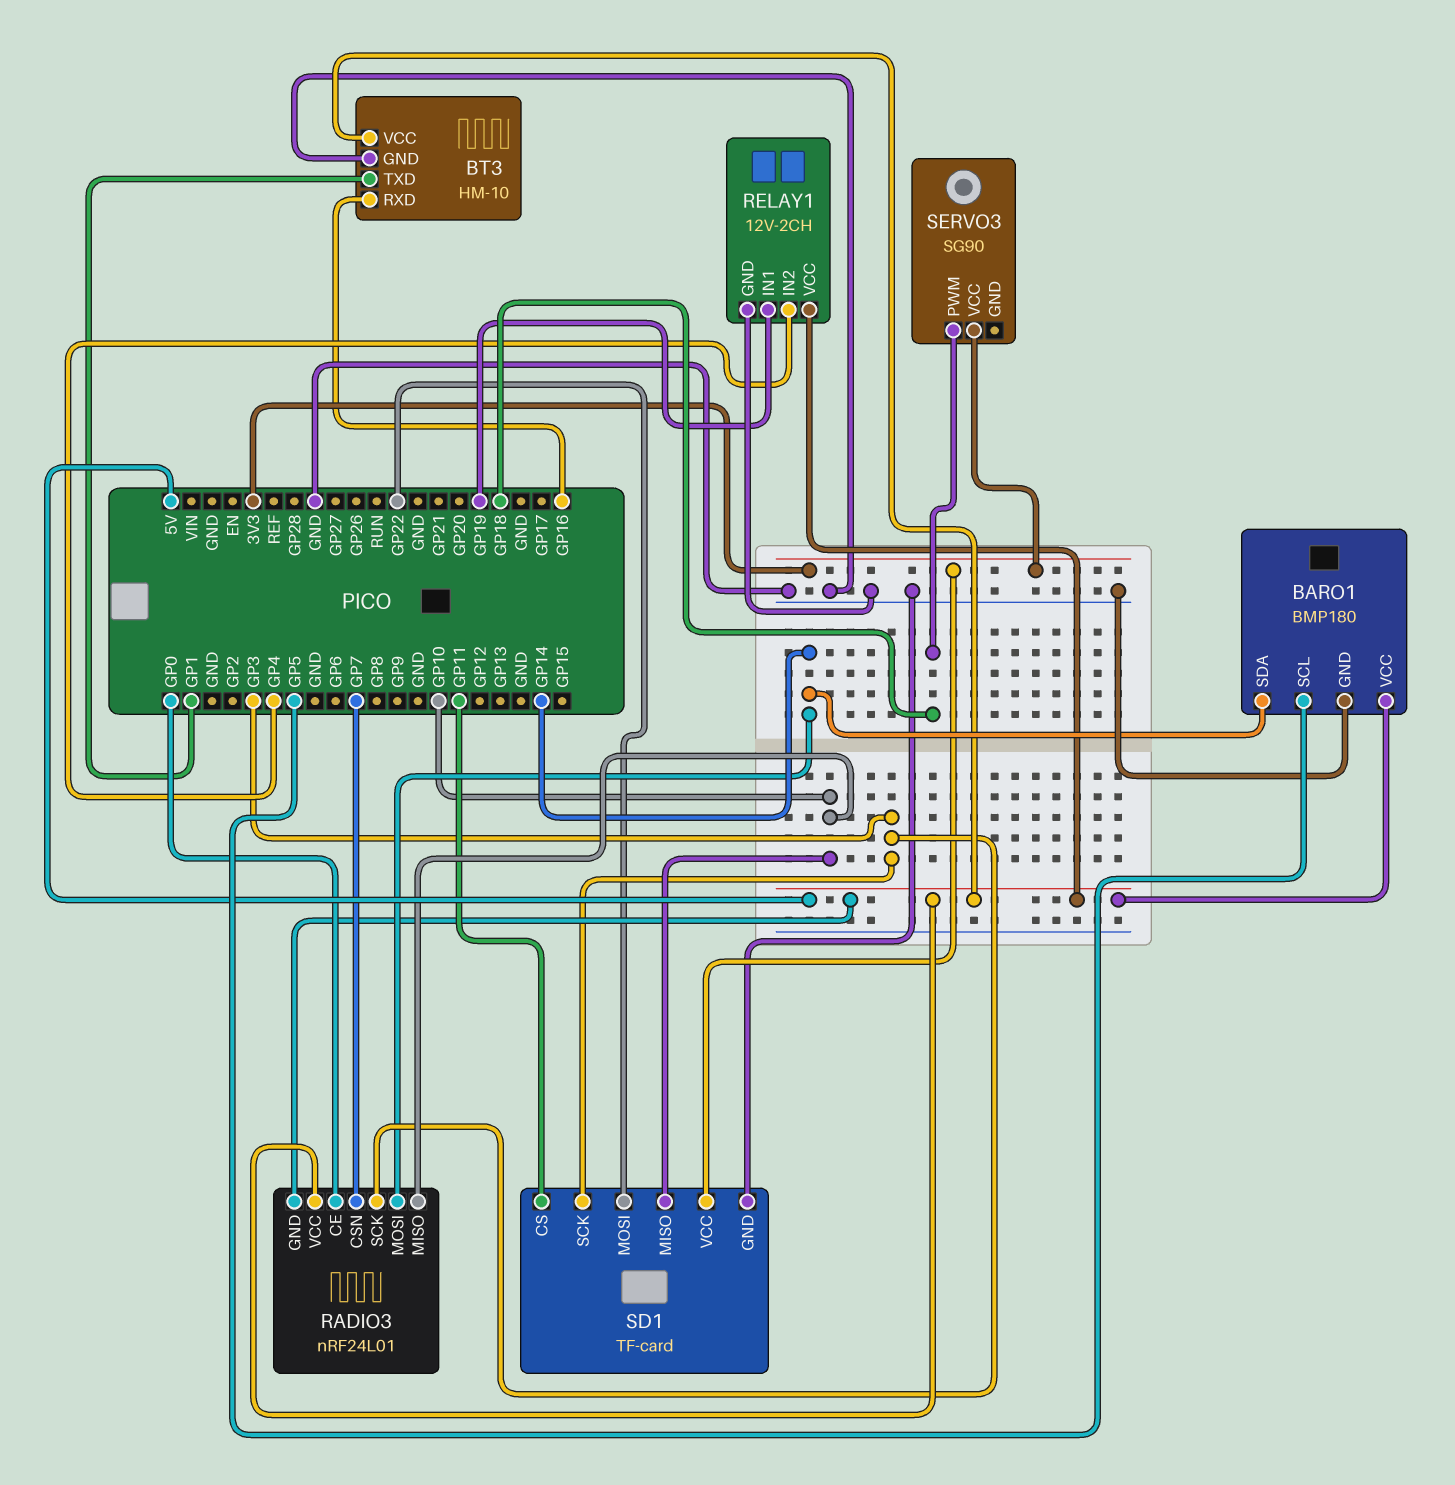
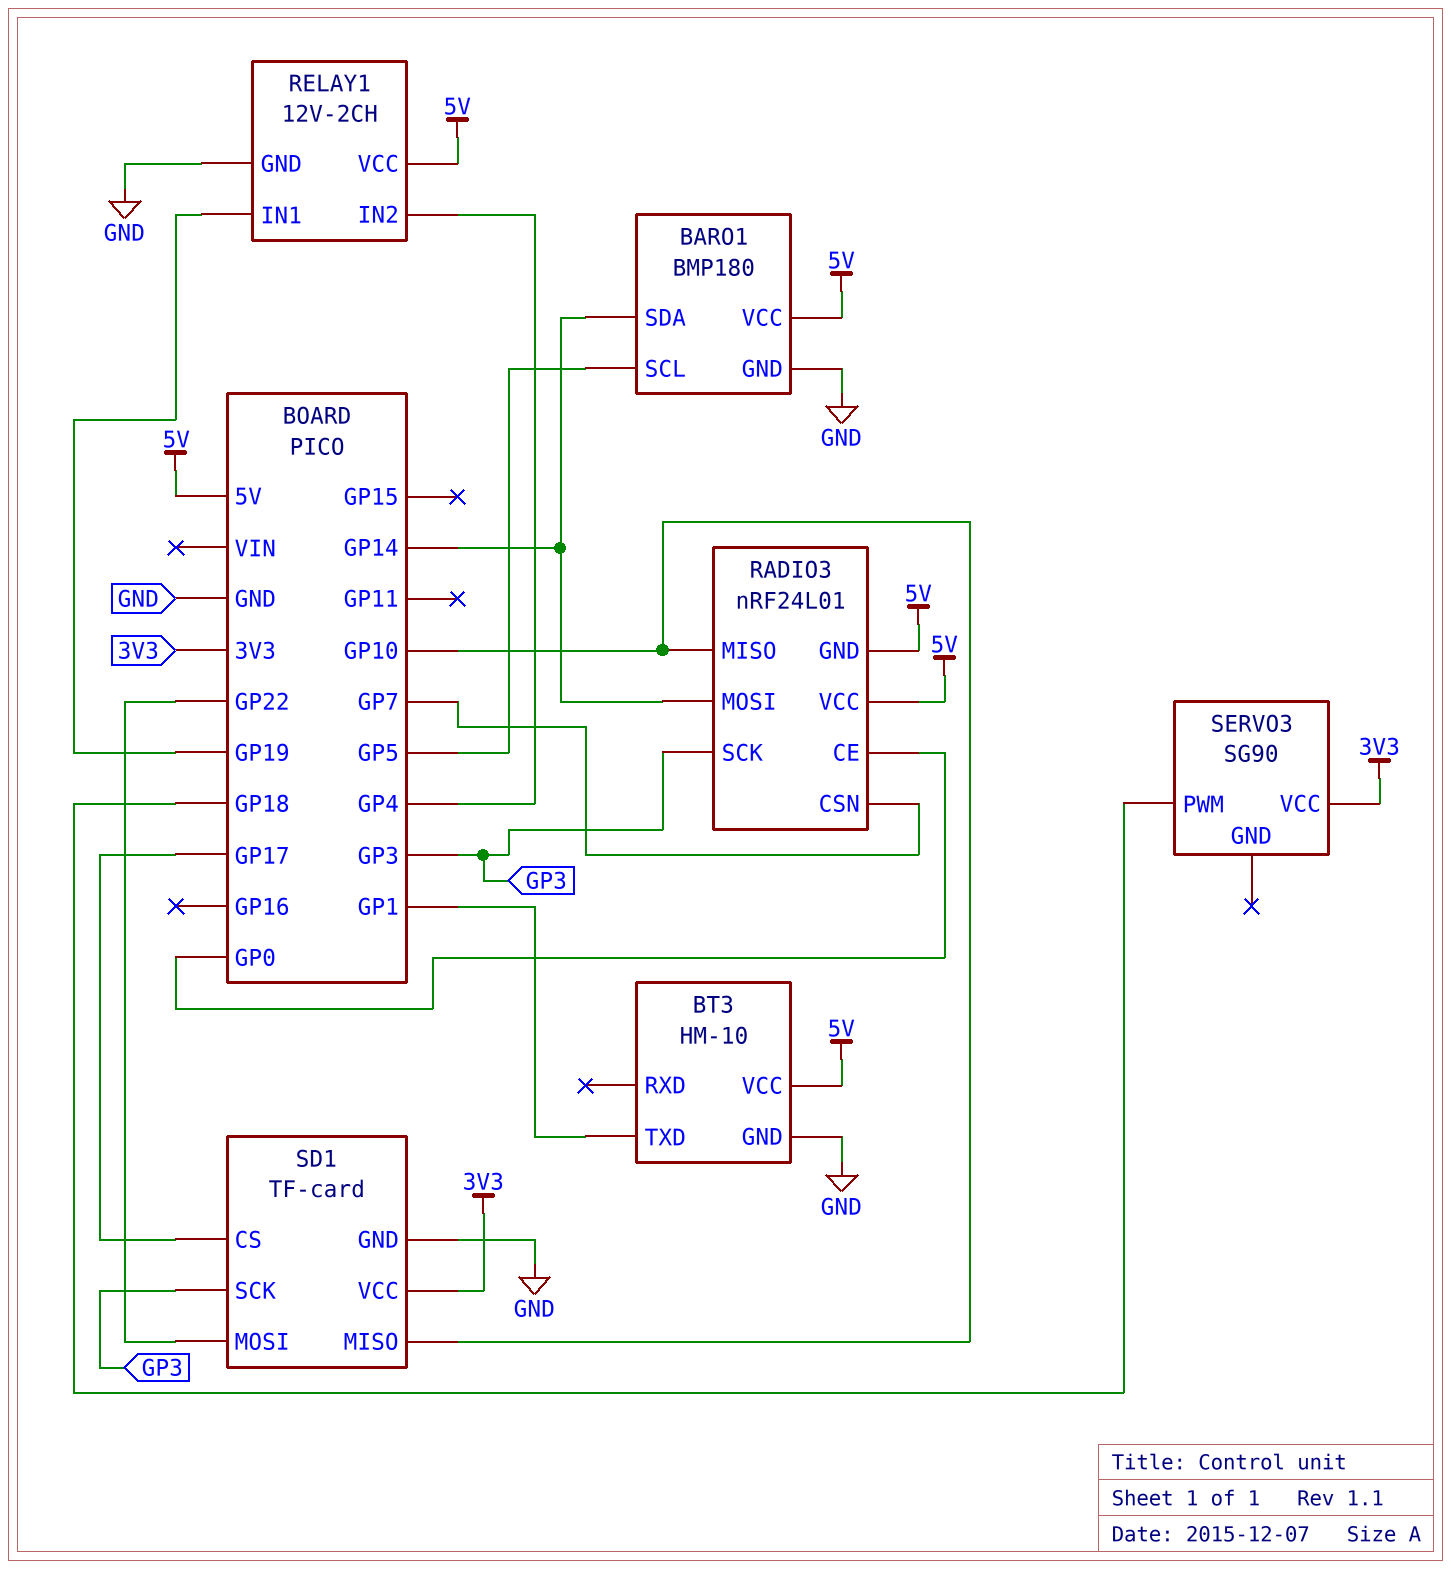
BT3 pin RXD: GP16 -> none
SD1 pin CS: GP11 -> GP17

